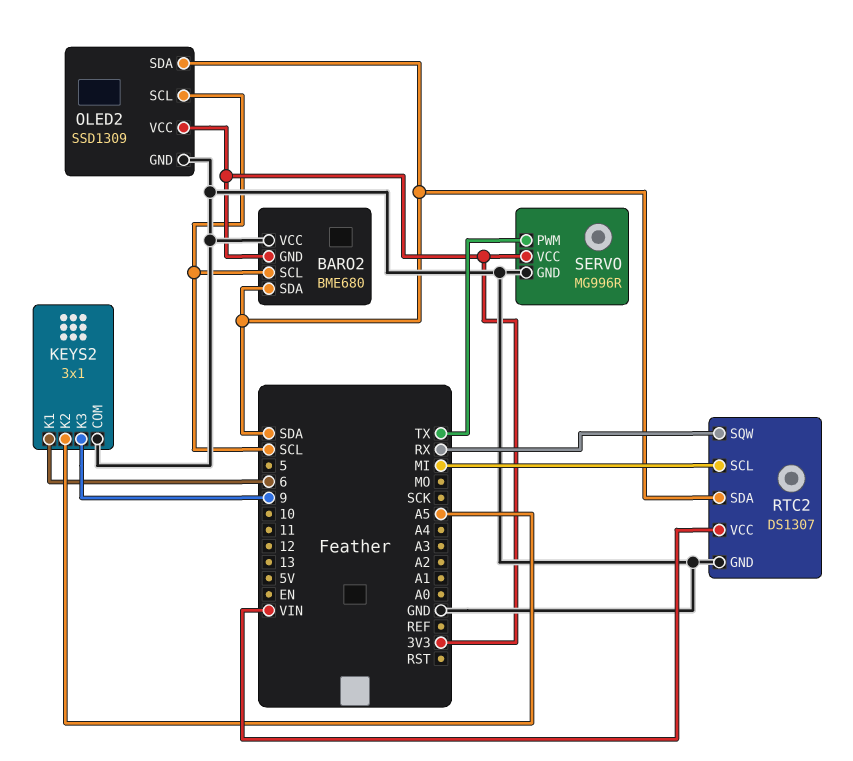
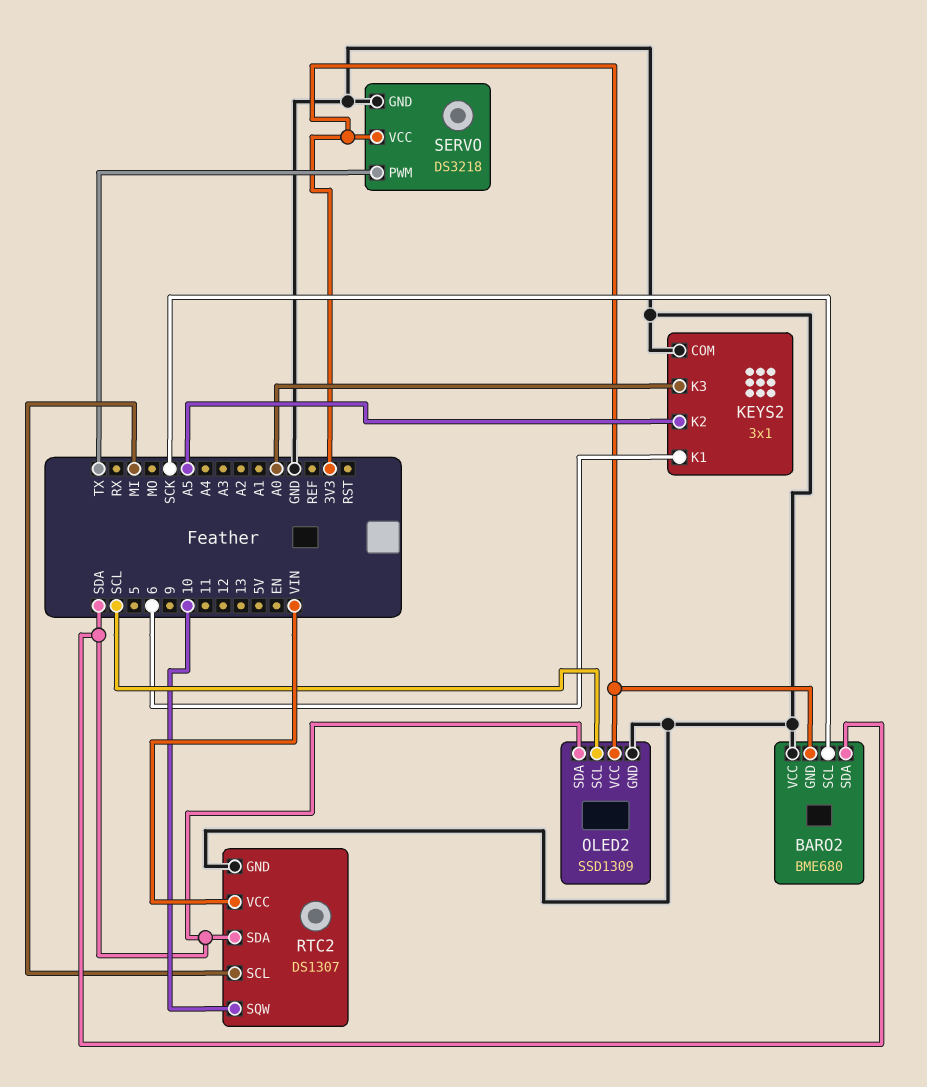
BARO2 pin SCL: SCL -> SCK
KEYS2 pin K3: 9 -> A0
RTC2 pin SQW: RX -> 10
SERVO: MG996R -> DS3218

